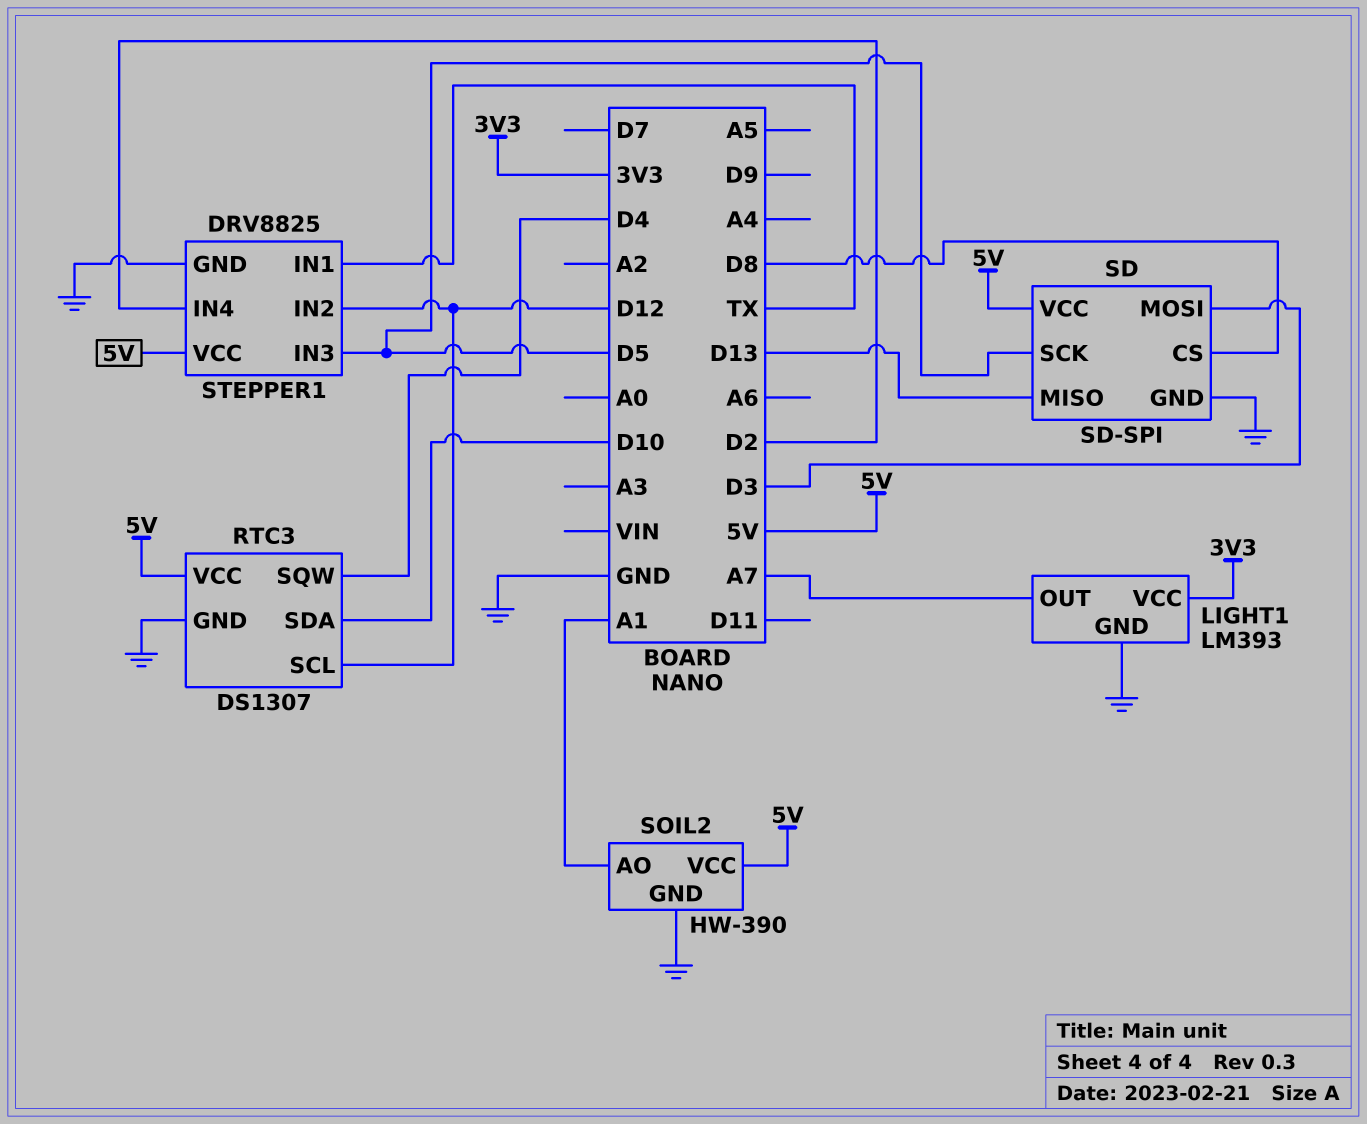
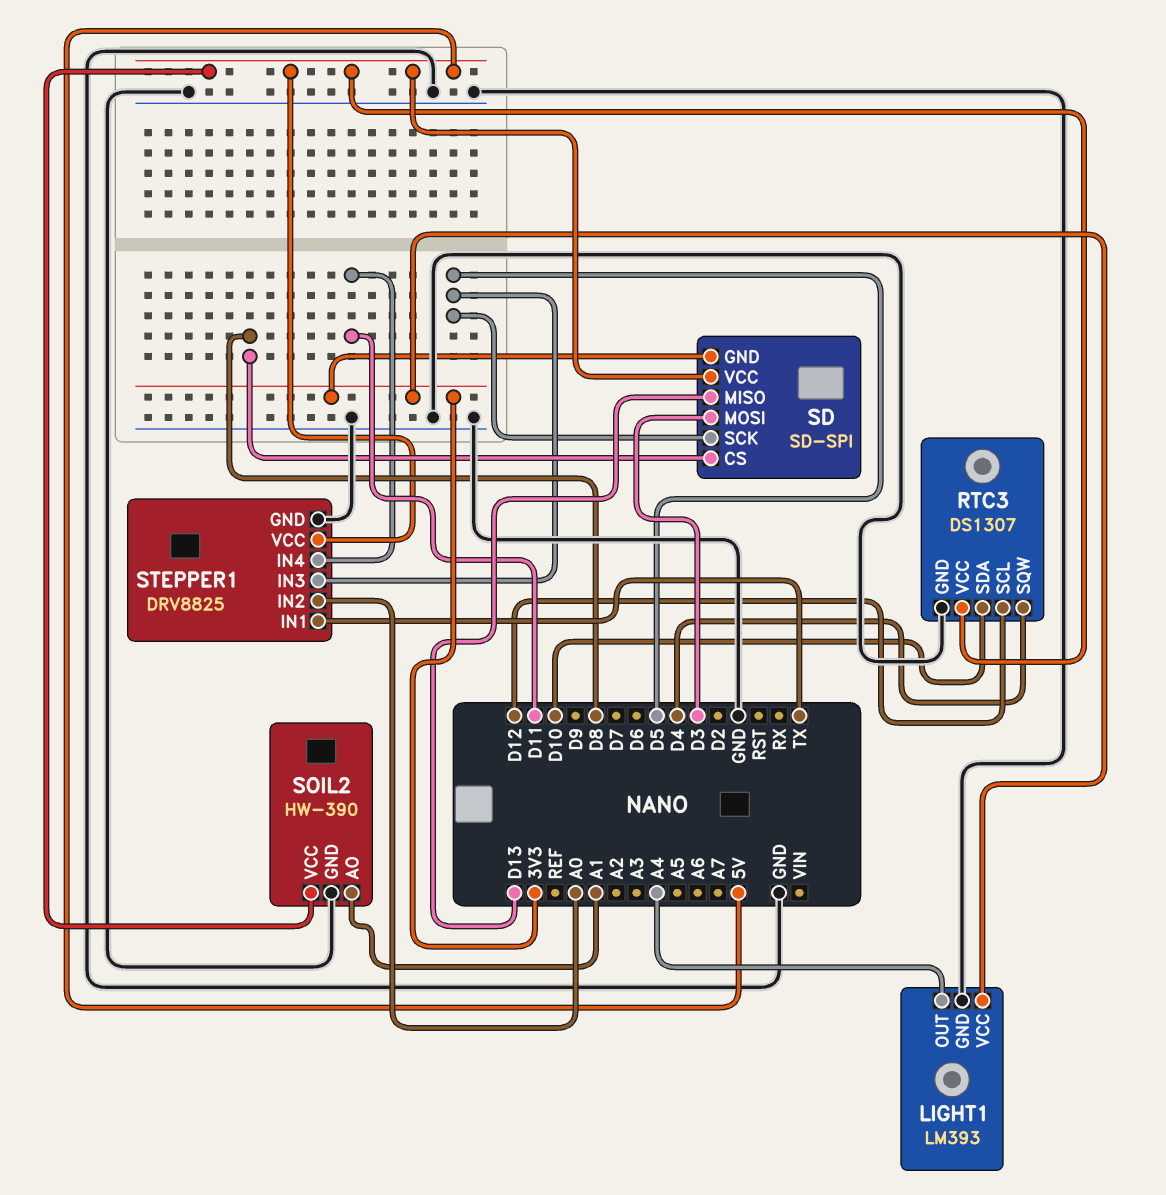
LIGHT1 pin OUT: A7 -> A4
SD pin GND: GND -> 3V3
STEPPER1 pin IN2: D12 -> A0
STEPPER1 pin IN4: D2 -> D11

